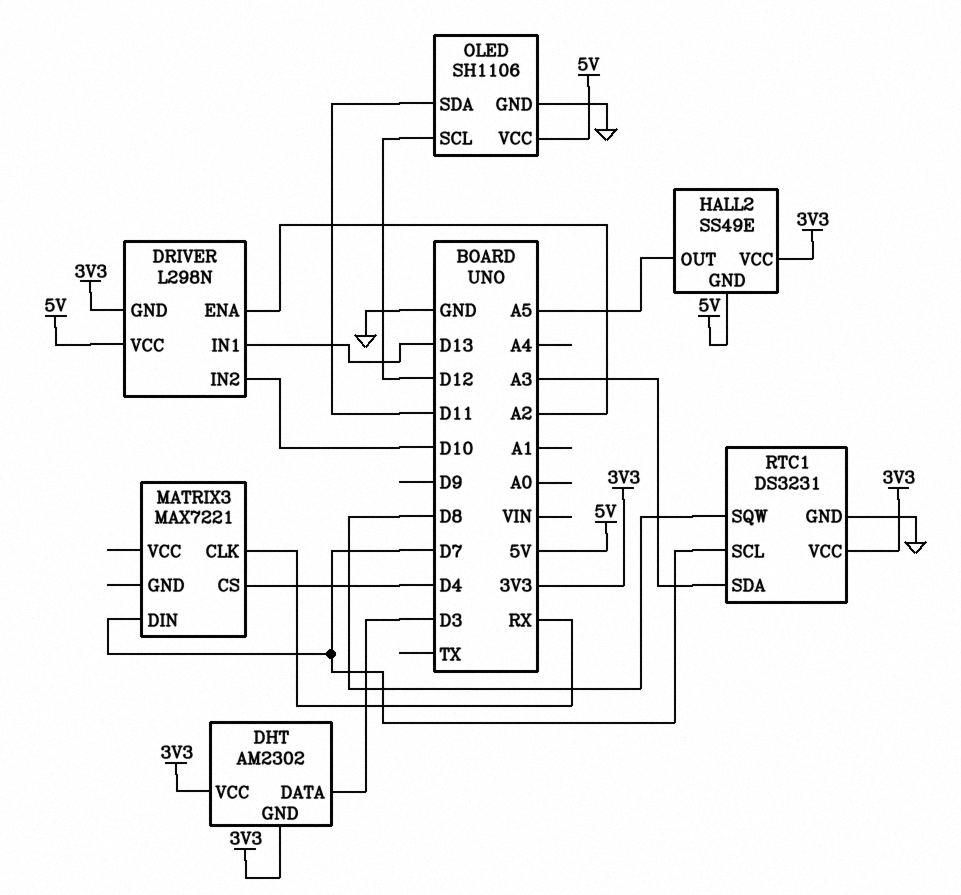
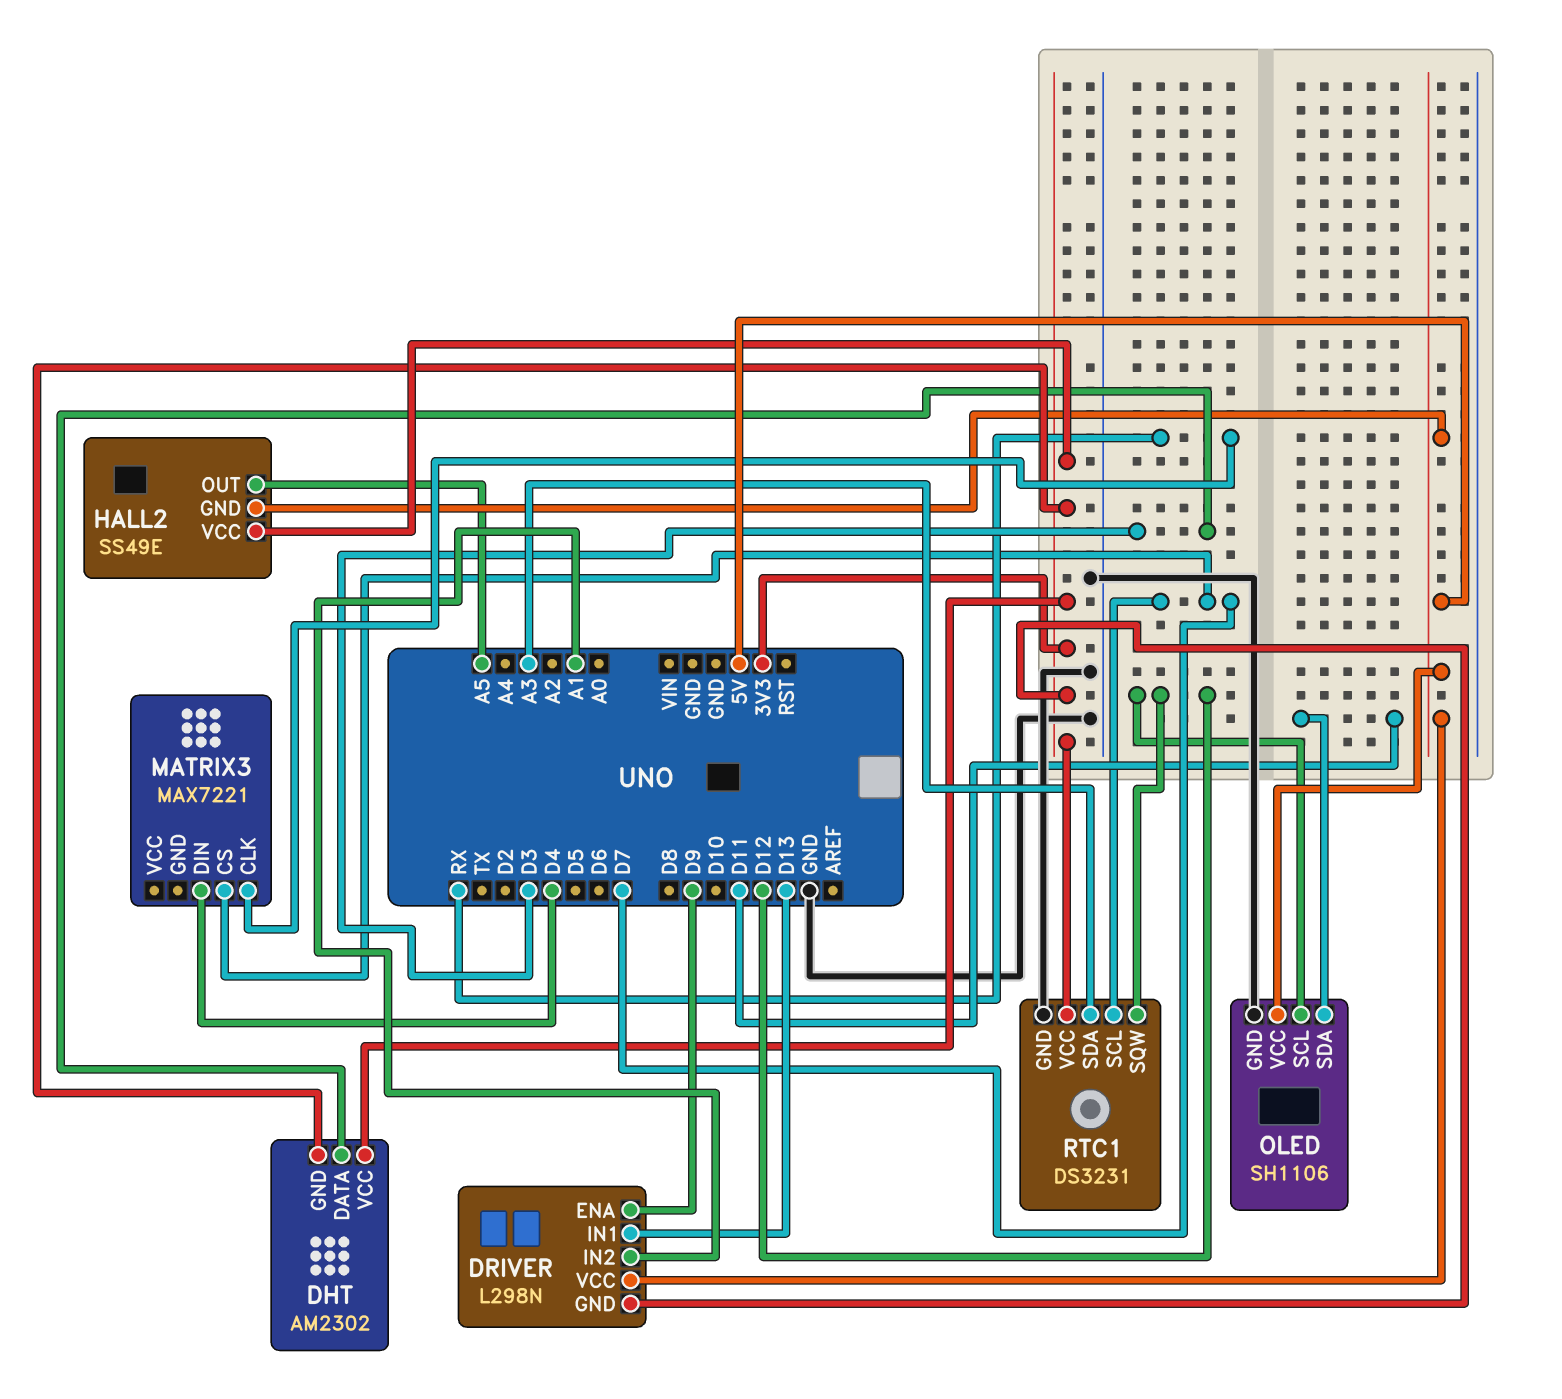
DRIVER pin ENA: A2 -> D9
DRIVER pin IN2: D10 -> A1
MATRIX3 pin CS: D4 -> D7
MATRIX3 pin DIN: D7 -> D4
RTC1 pin SQW: D8 -> D12

